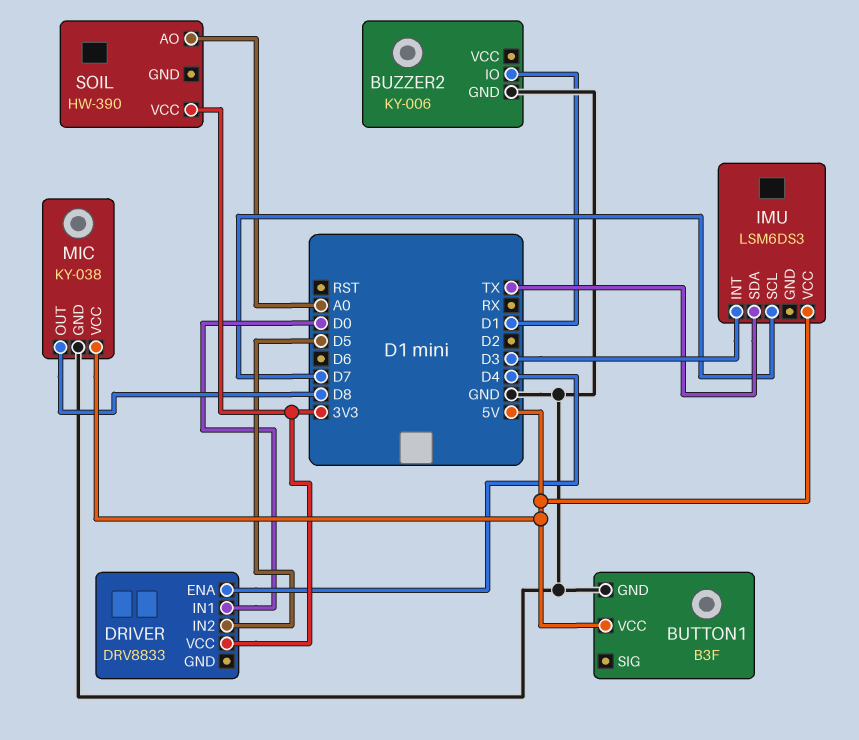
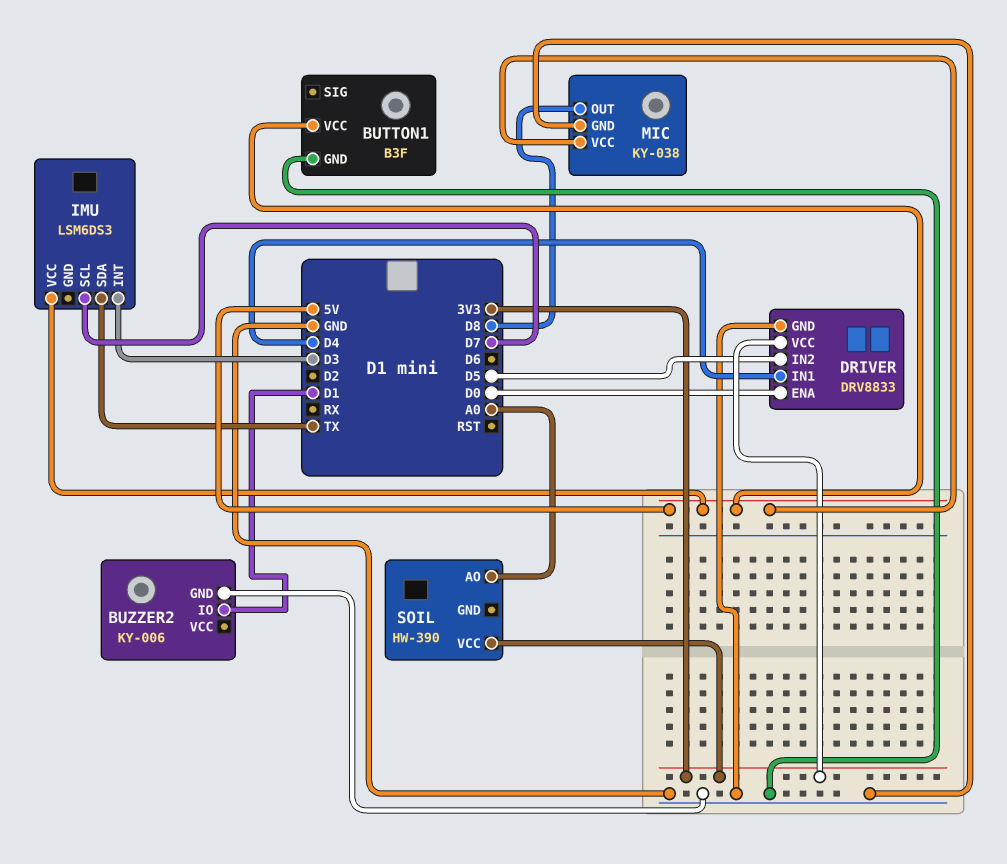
DRIVER pin ENA: D4 -> D0
DRIVER pin GND: none -> GND
DRIVER pin IN1: D0 -> D4

